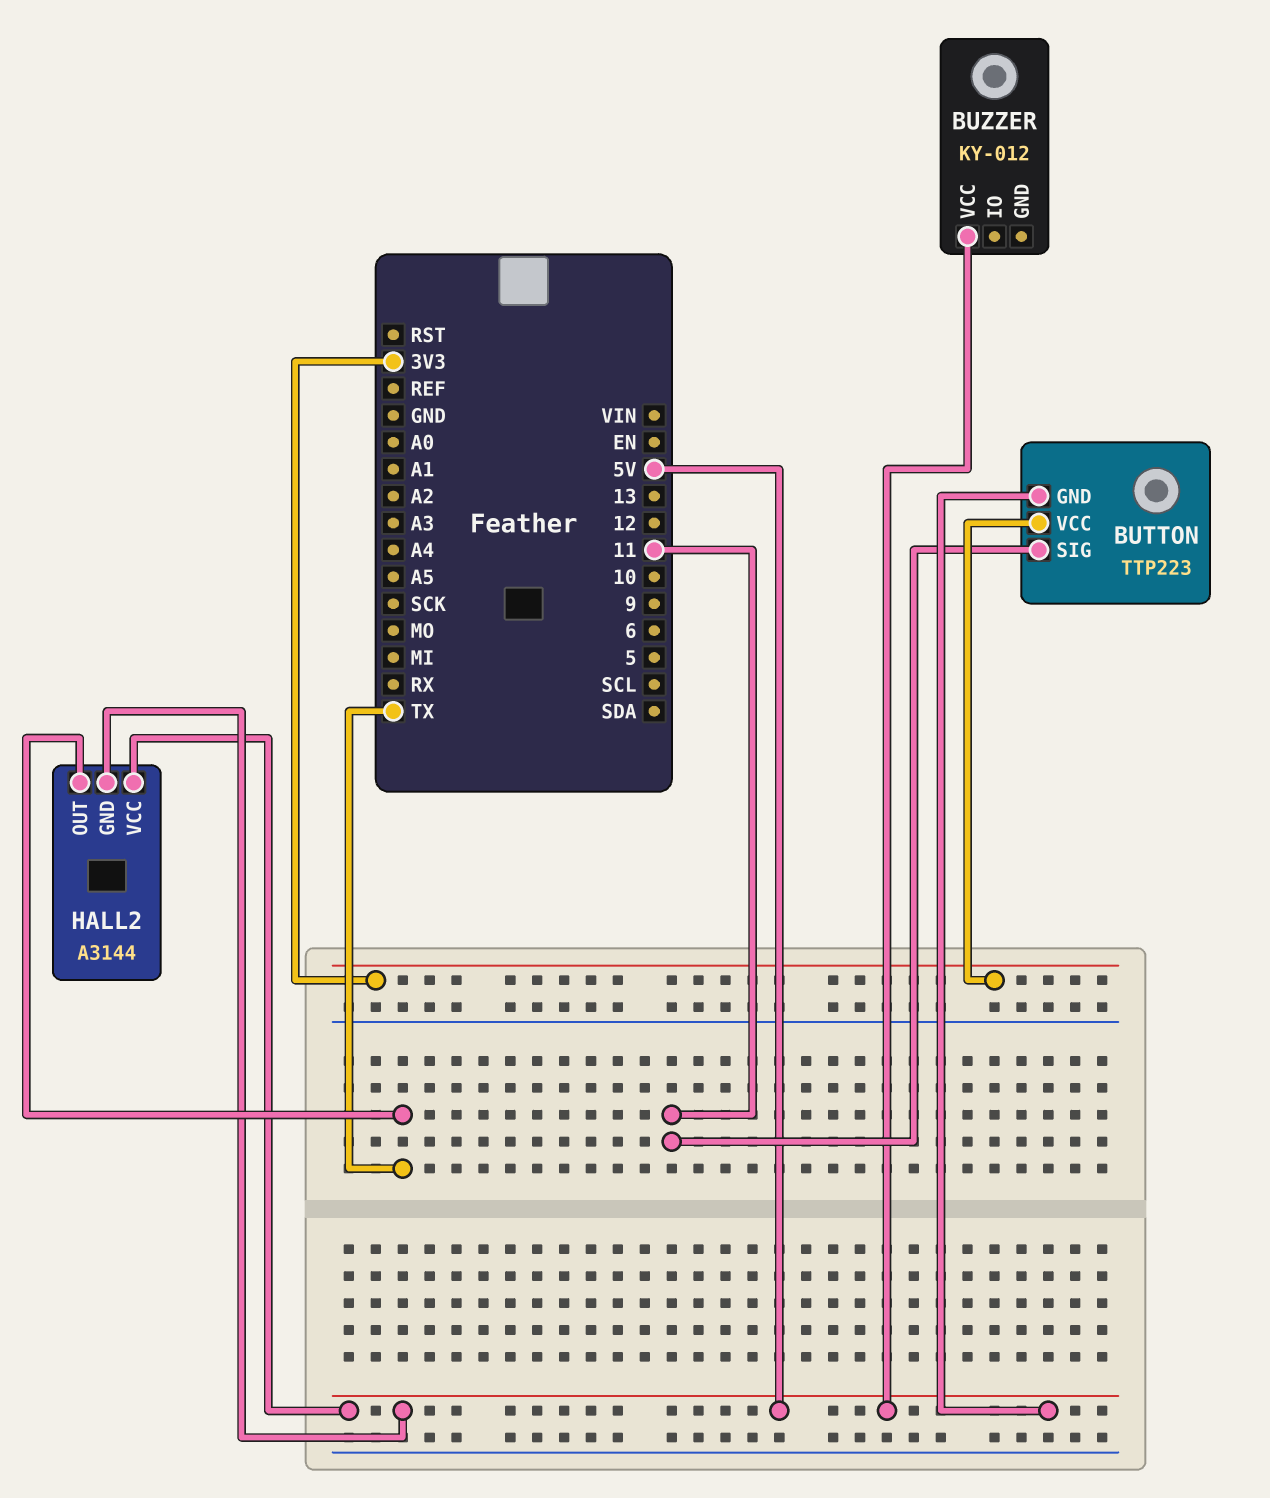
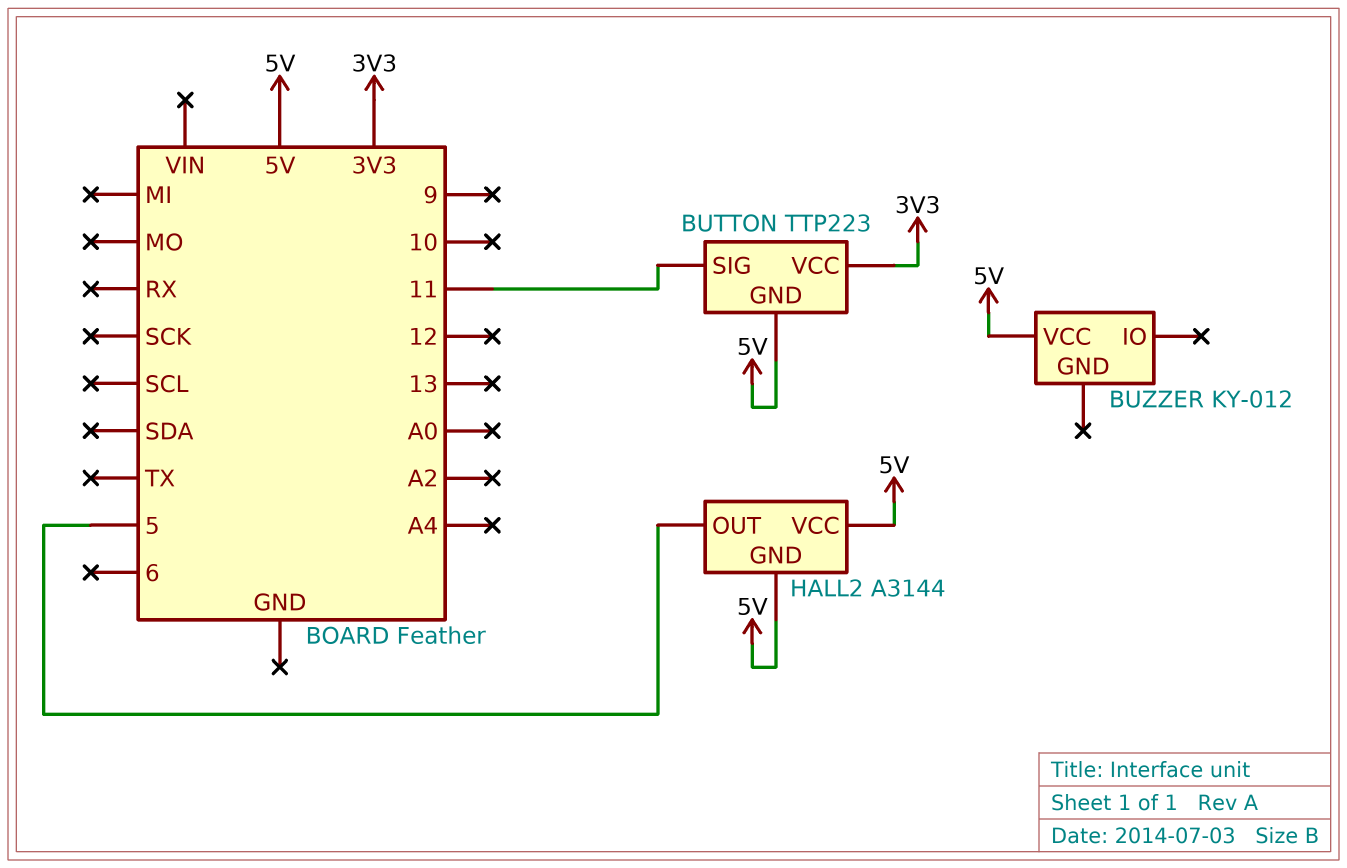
HALL2 pin OUT: TX -> 5

